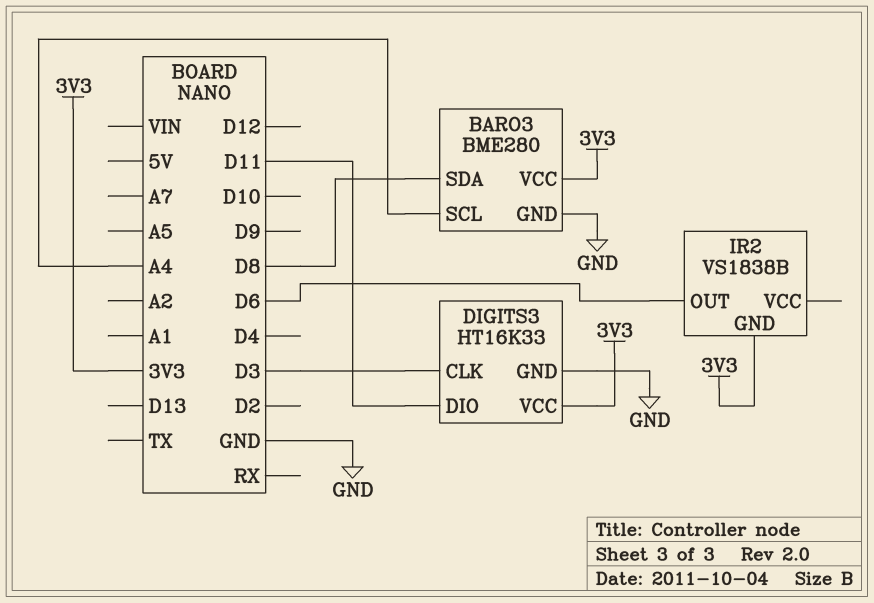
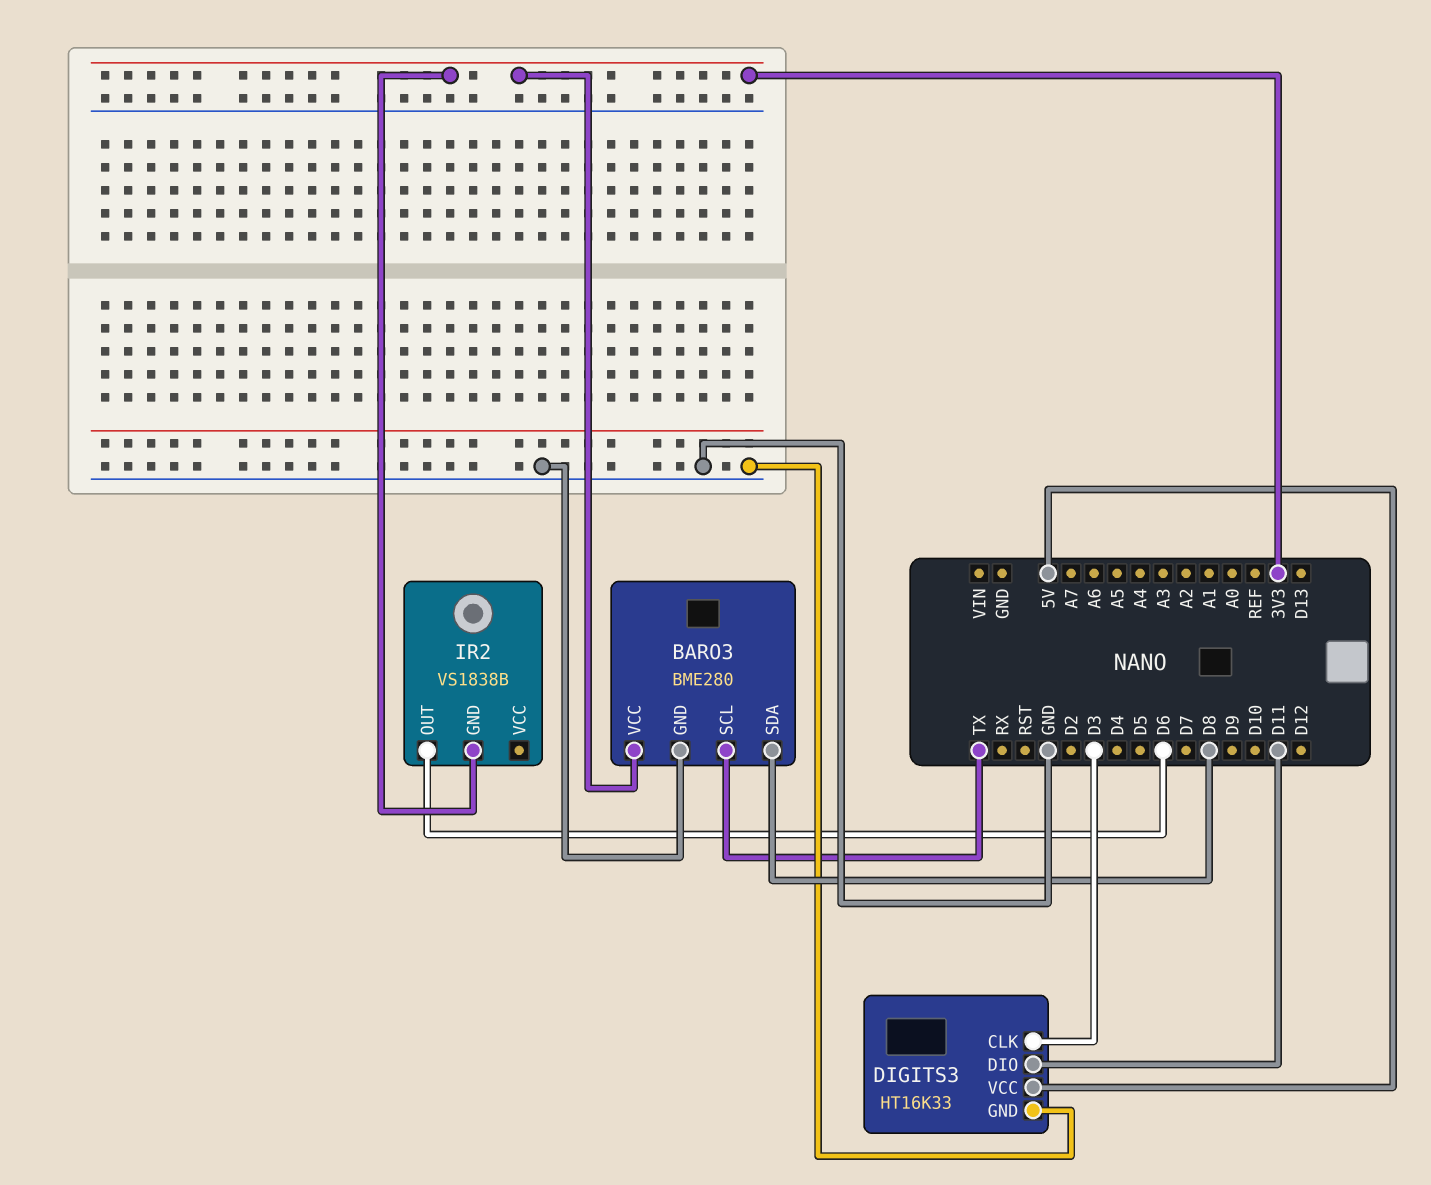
BARO3 pin SCL: A4 -> TX
DIGITS3 pin VCC: 3V3 -> 5V

